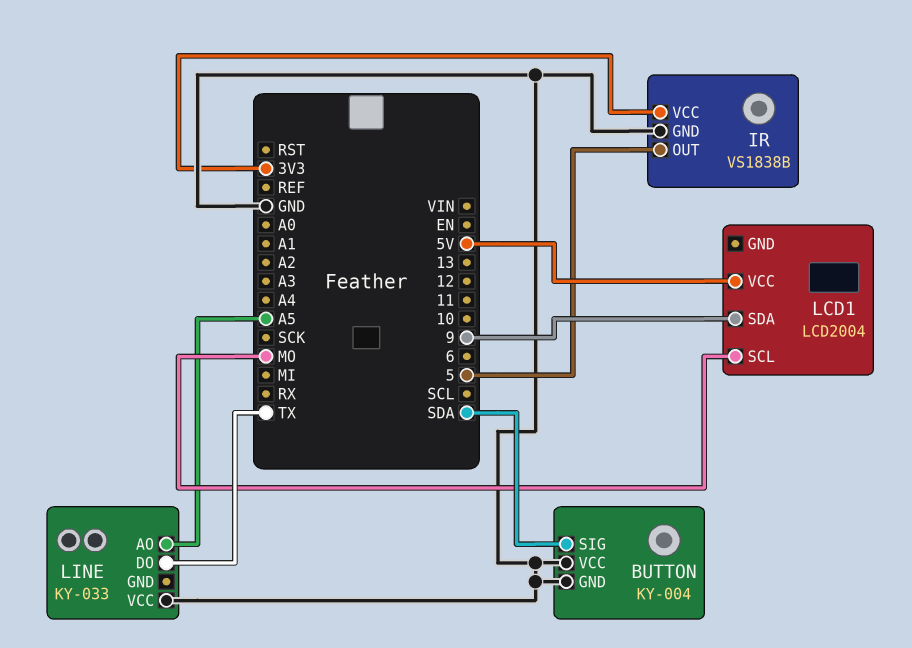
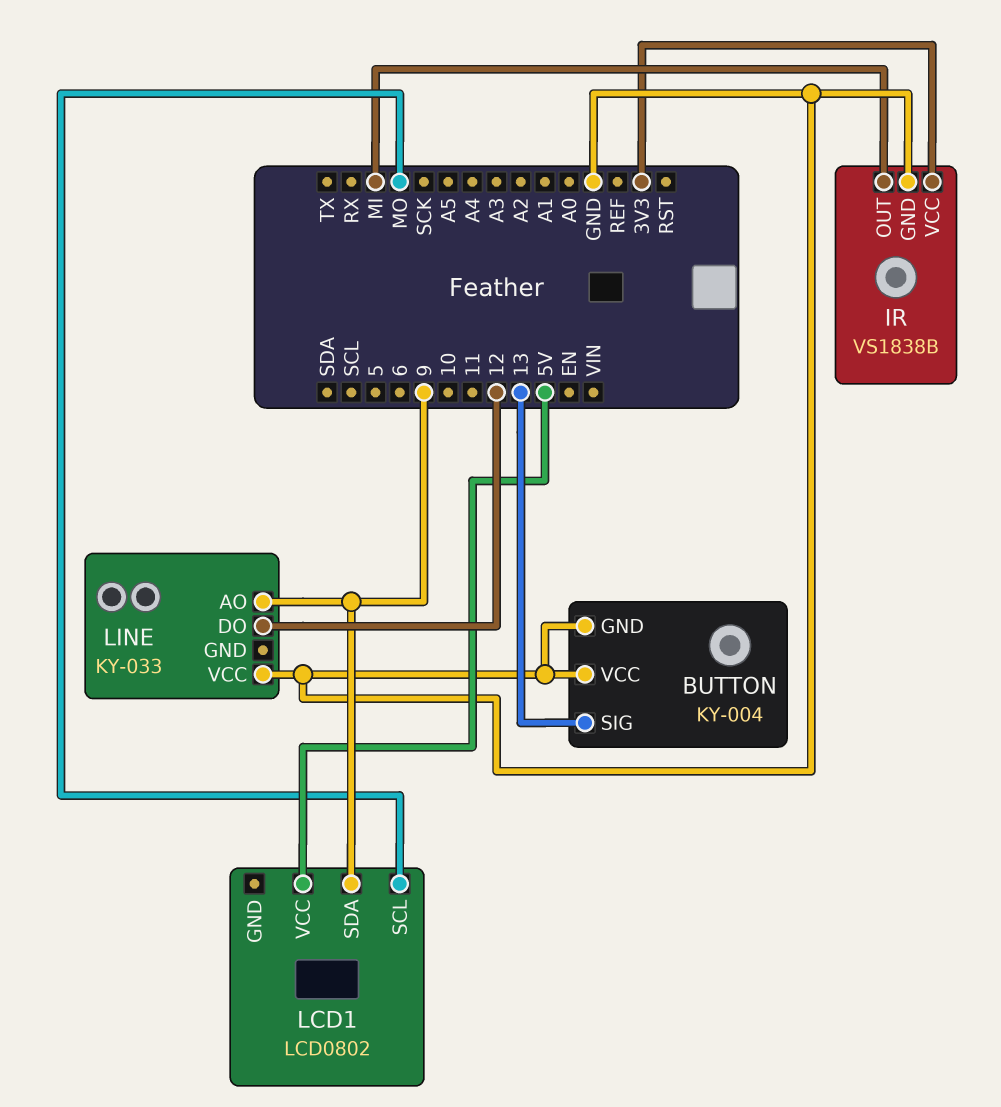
BUTTON pin SIG: SDA -> 13
IR pin OUT: 5 -> MI
LCD1: LCD2004 -> LCD0802
LINE pin AO: A5 -> 9
LINE pin DO: TX -> 12

